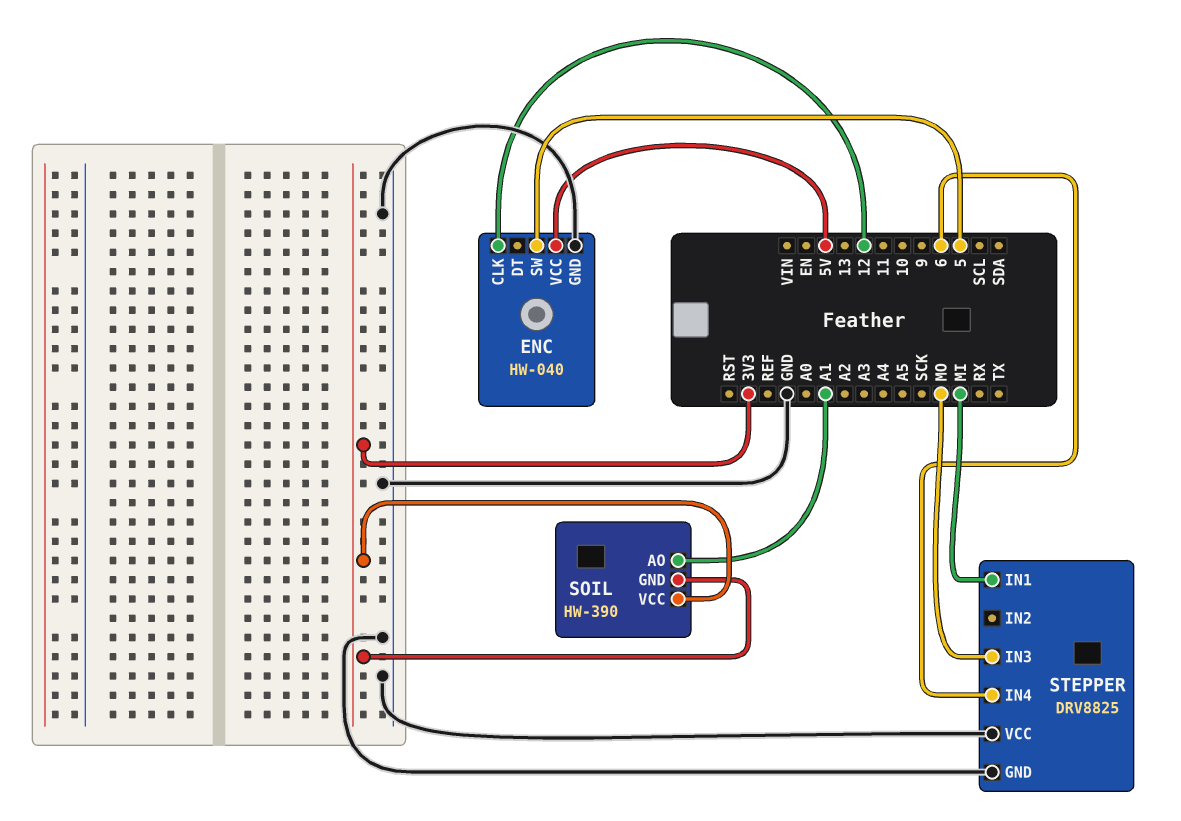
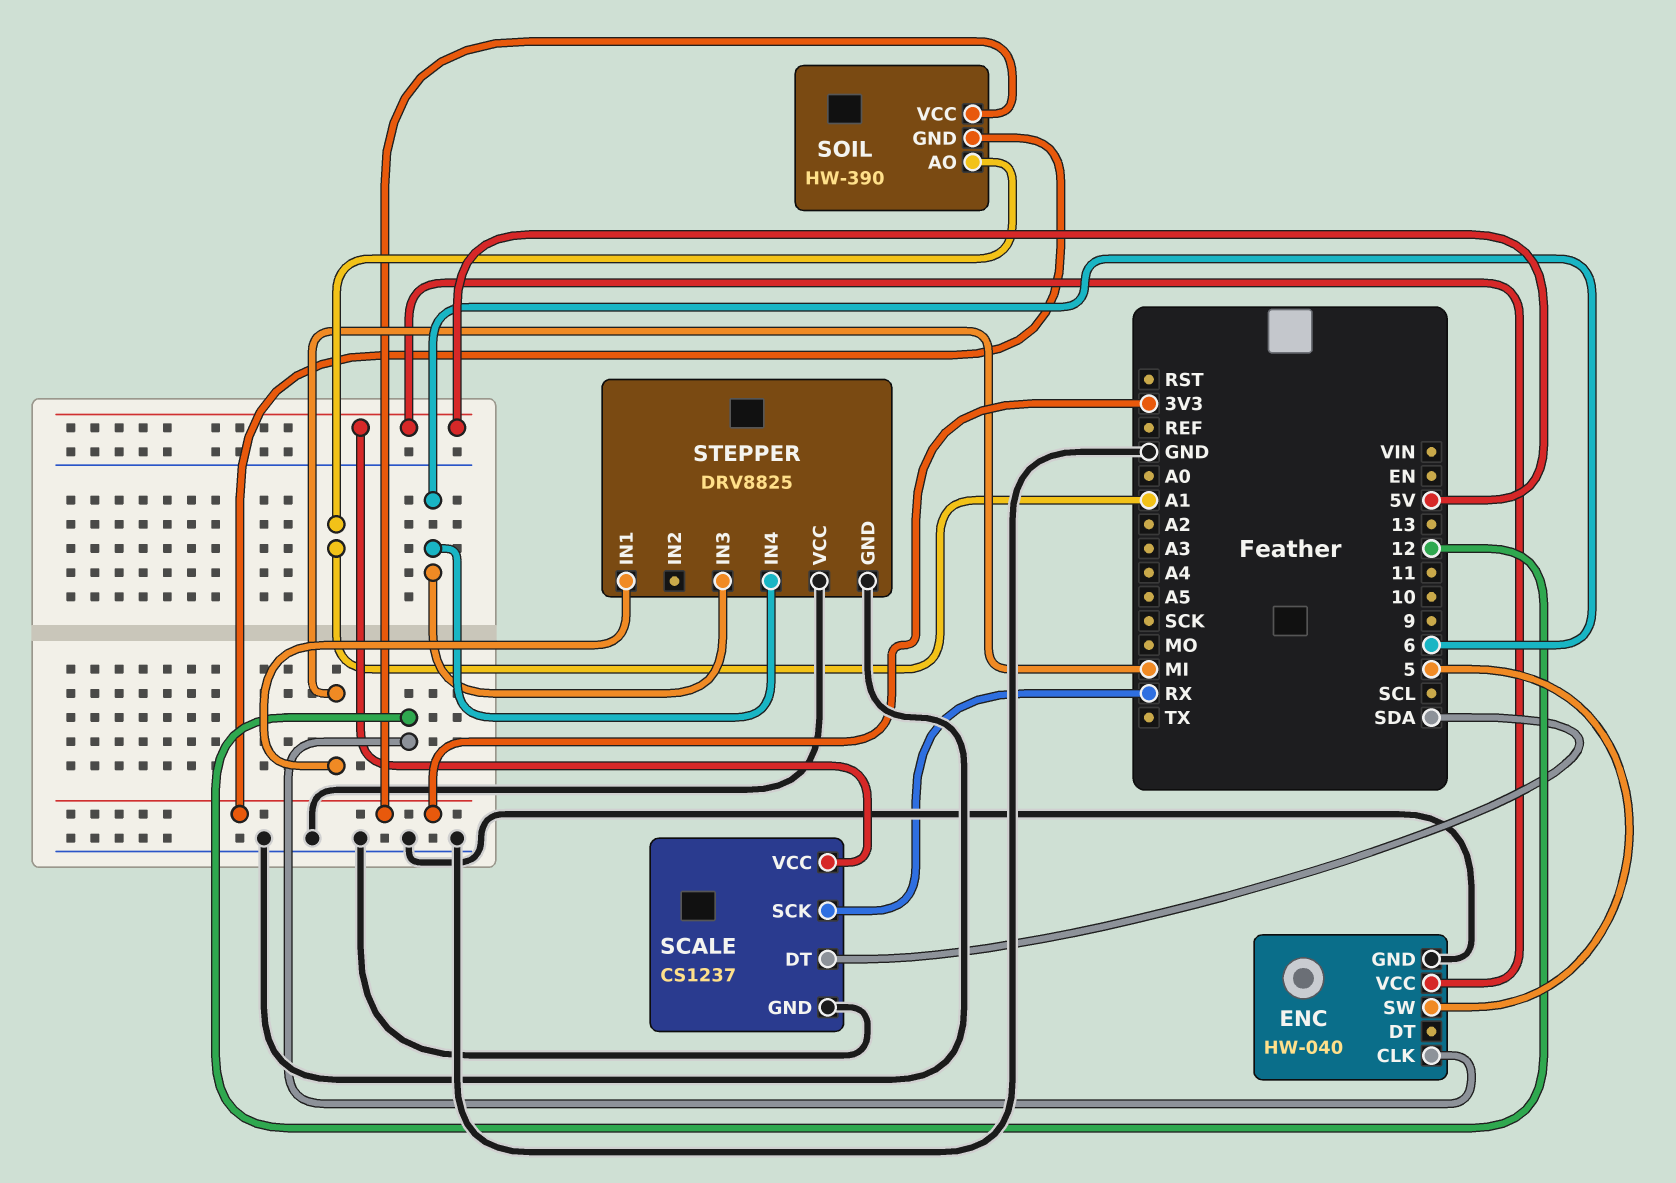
SCALE: none -> CS1237
SCALE pin DT: none -> SDA
SCALE pin GND: none -> GND
SCALE pin SCK: none -> RX
SCALE pin VCC: none -> 5V
STEPPER pin IN3: MO -> 6

